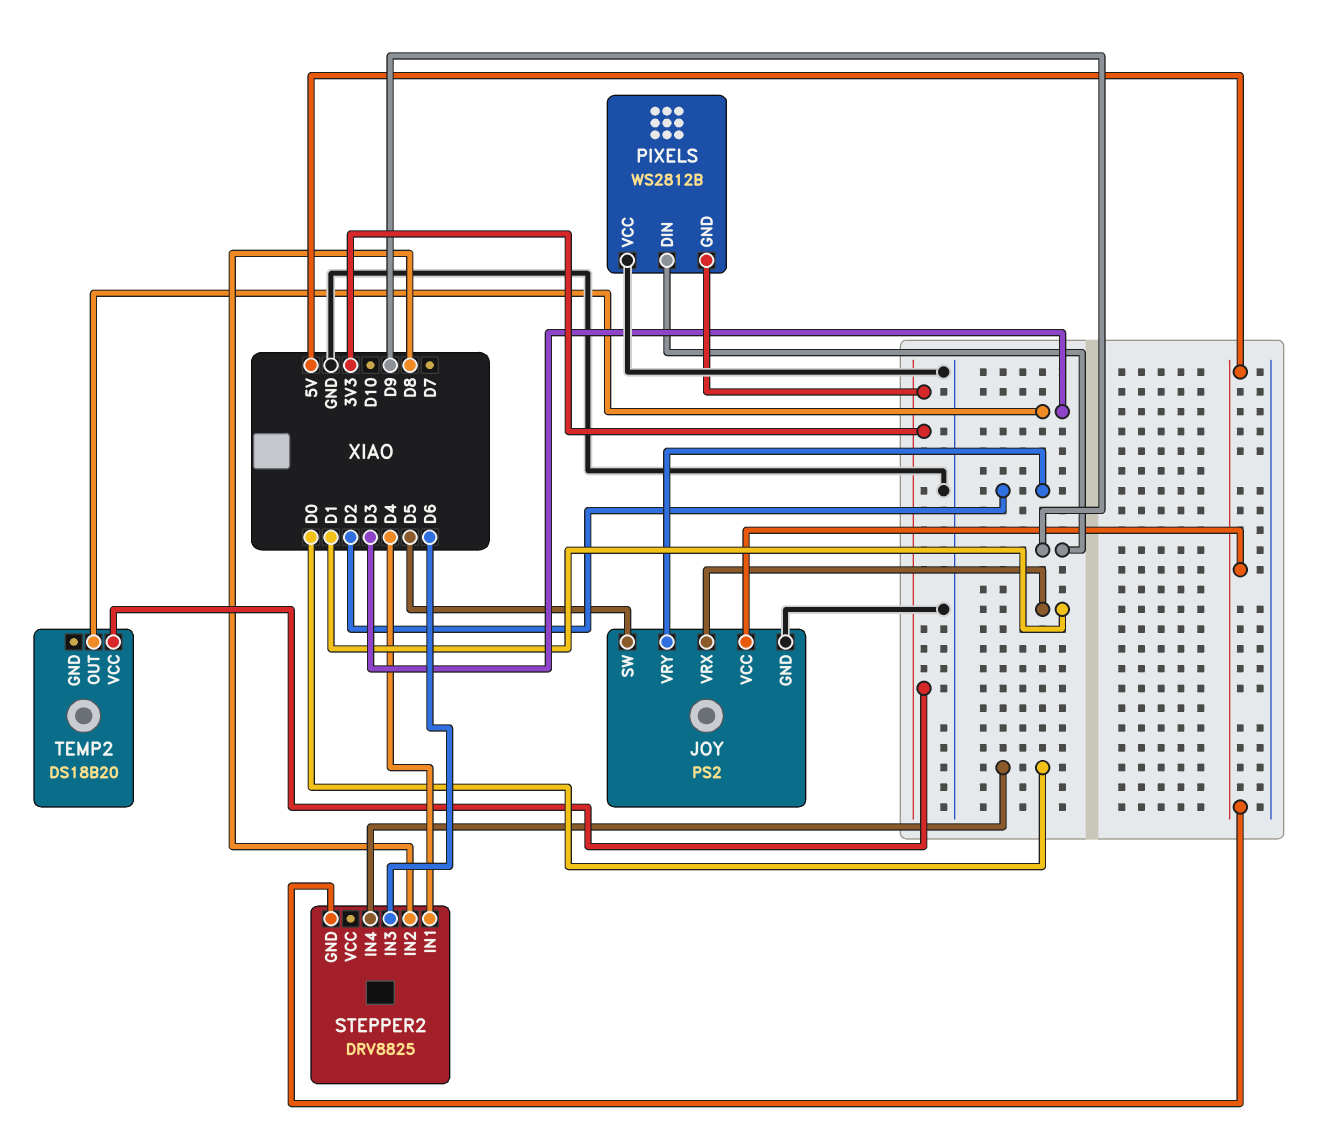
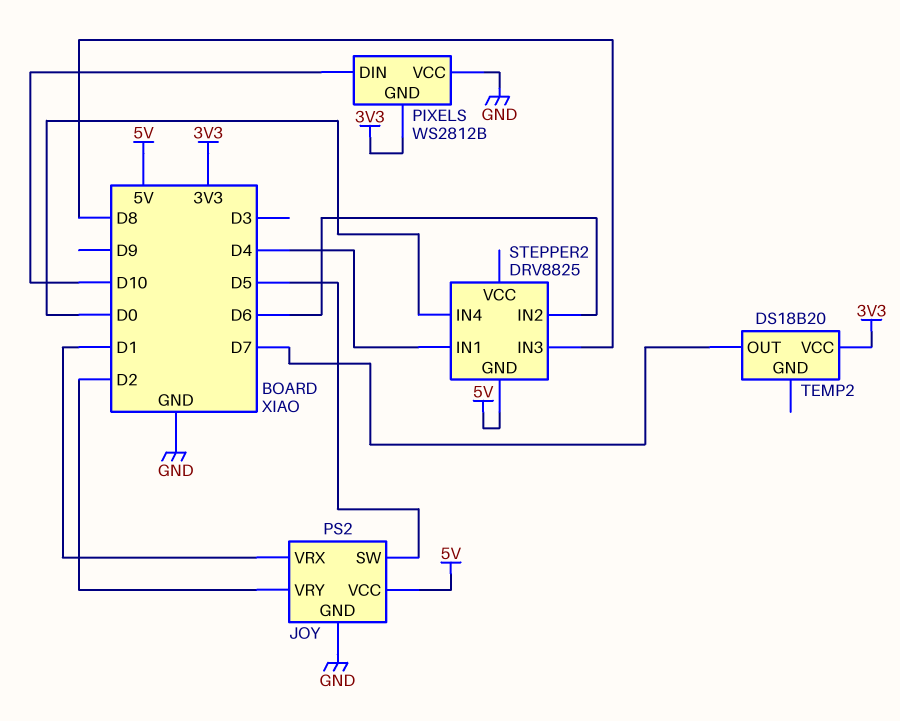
PIXELS pin DIN: D9 -> D10
STEPPER2 pin IN2: D8 -> D6
STEPPER2 pin IN3: D6 -> D8
TEMP2 pin OUT: D3 -> D7

